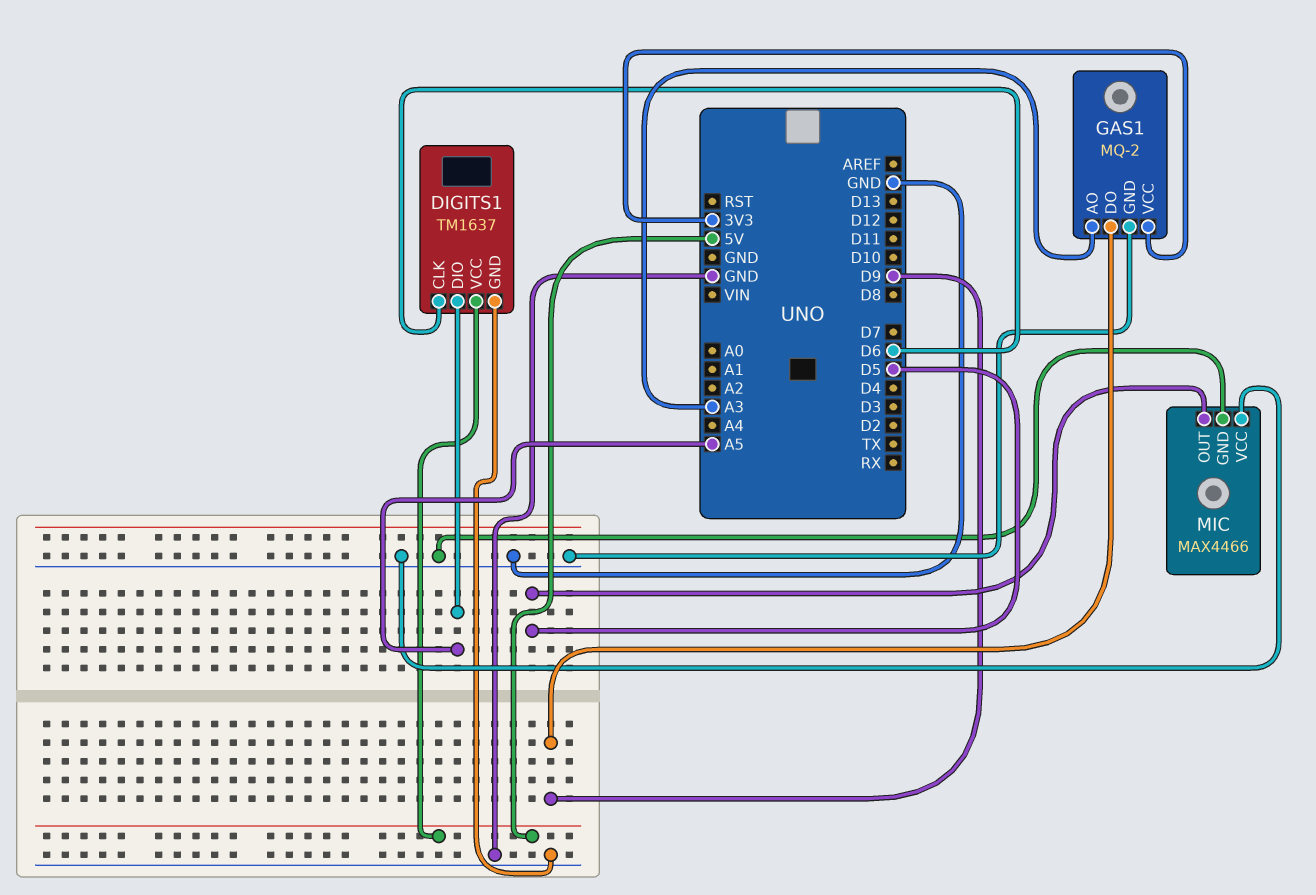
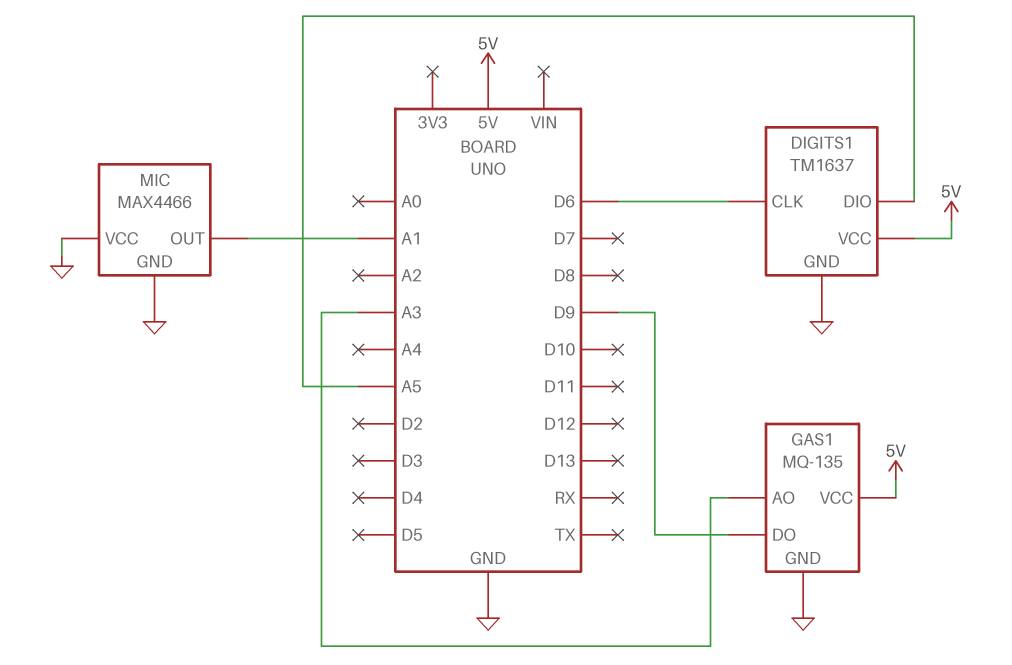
GAS1: MQ-2 -> MQ-135
GAS1 pin VCC: 3V3 -> 5V
MIC pin OUT: D5 -> A1

